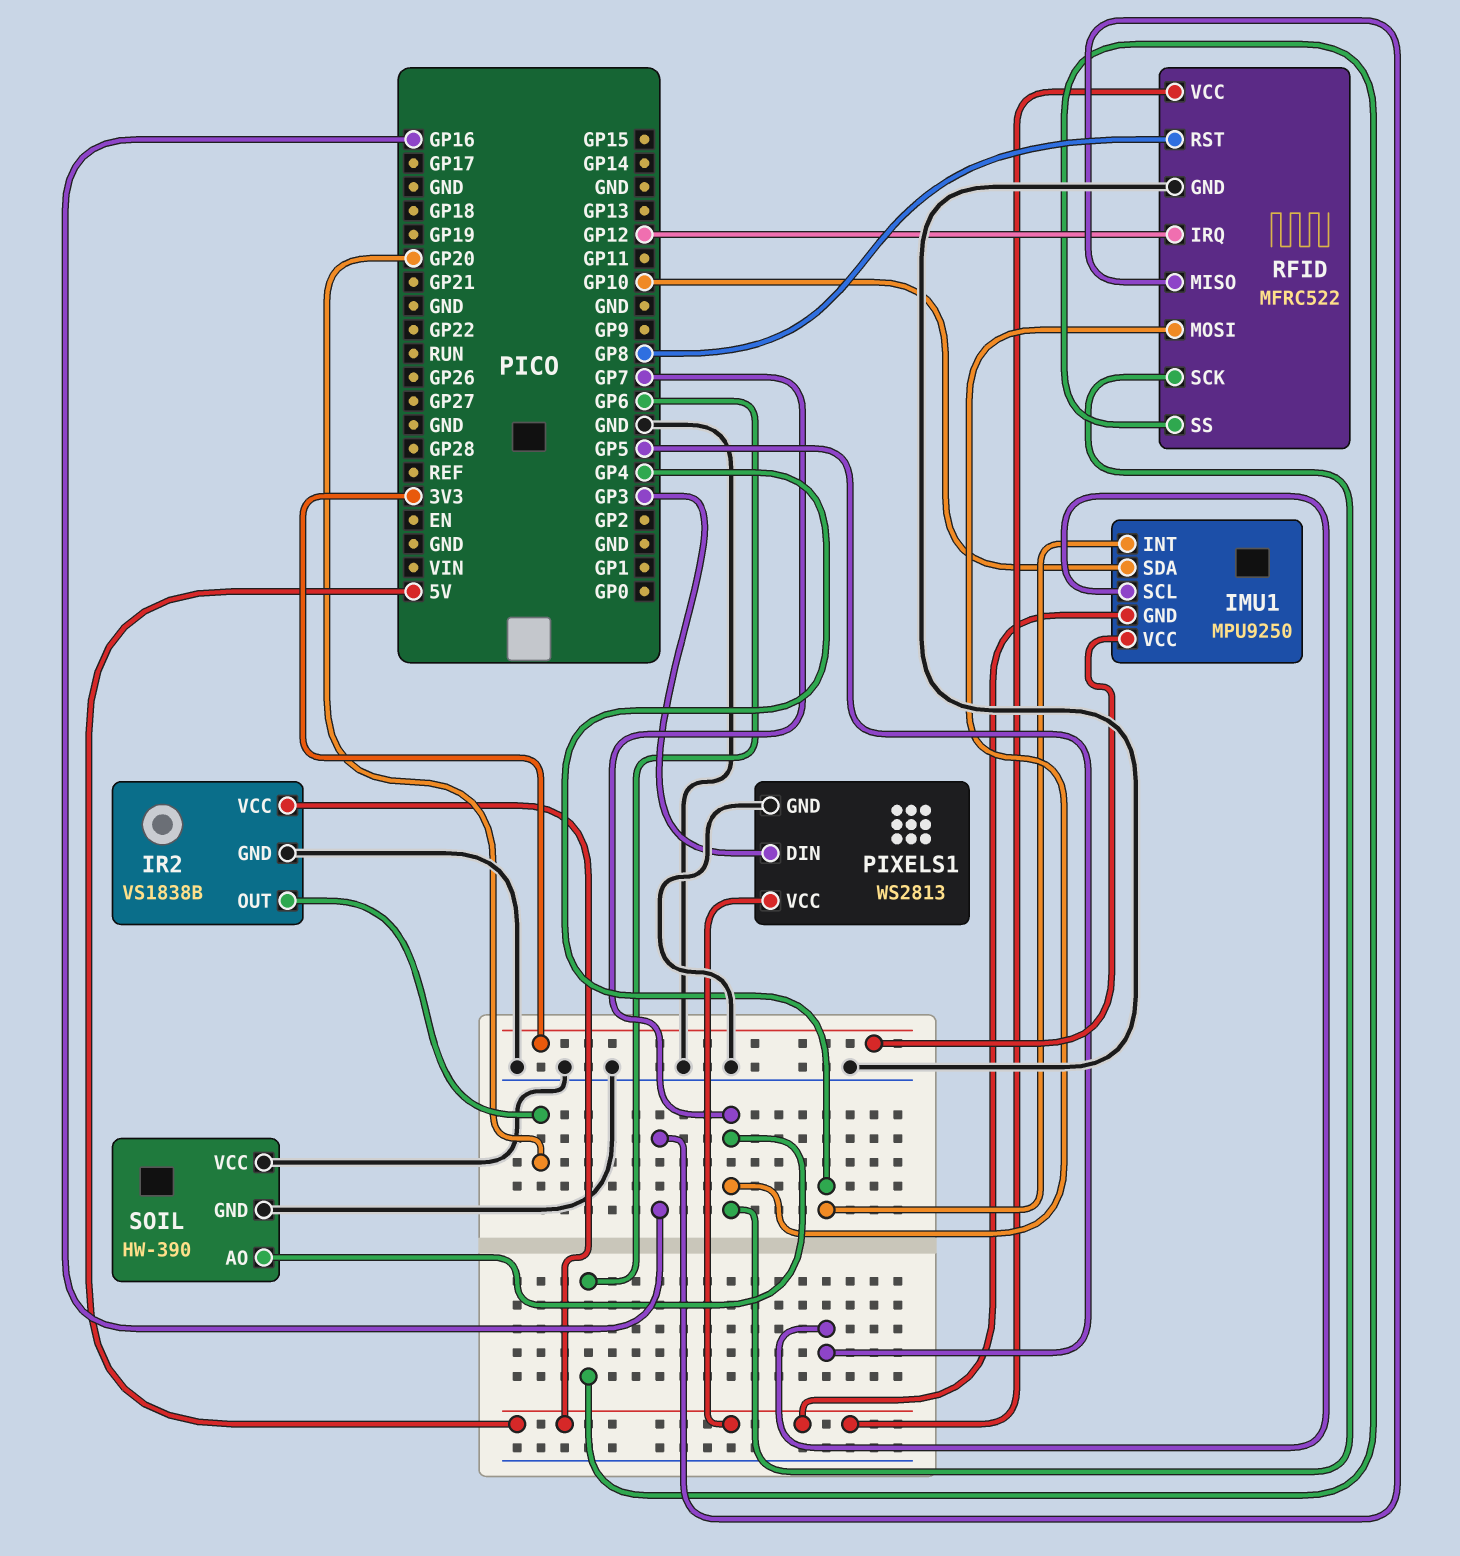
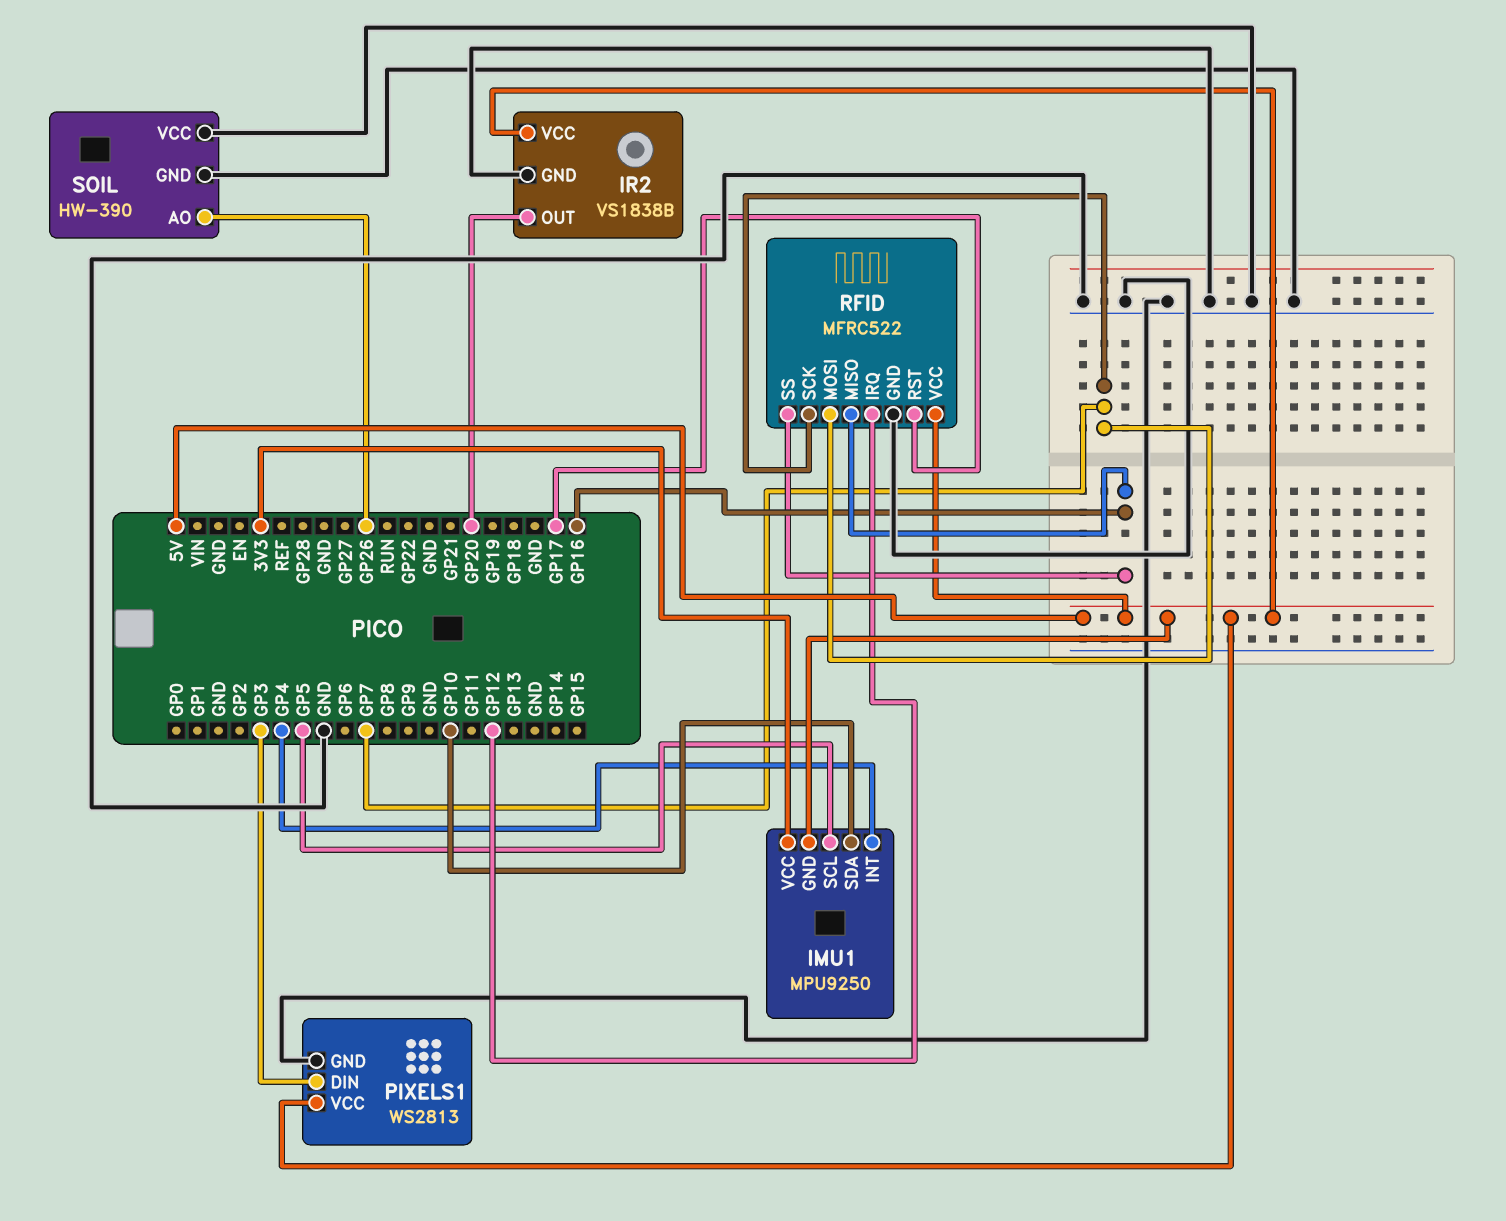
RFID pin RST: GP8 -> GP17
RFID pin SS: GP6 -> GP16
SOIL pin AO: GP7 -> GP26

